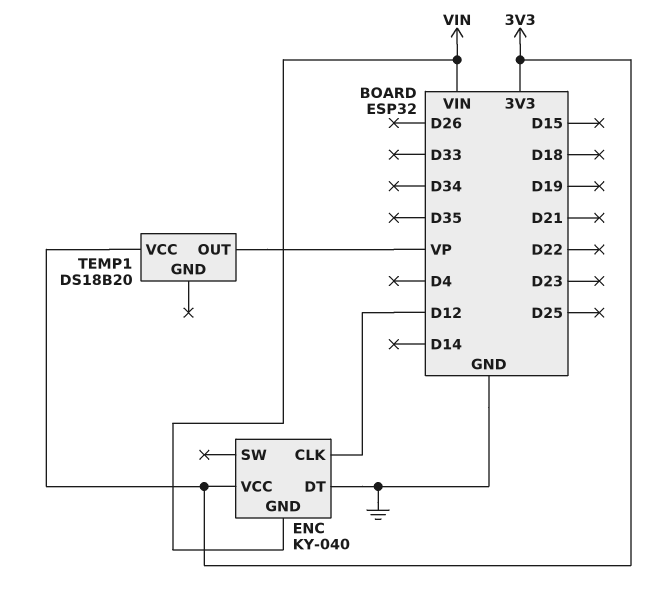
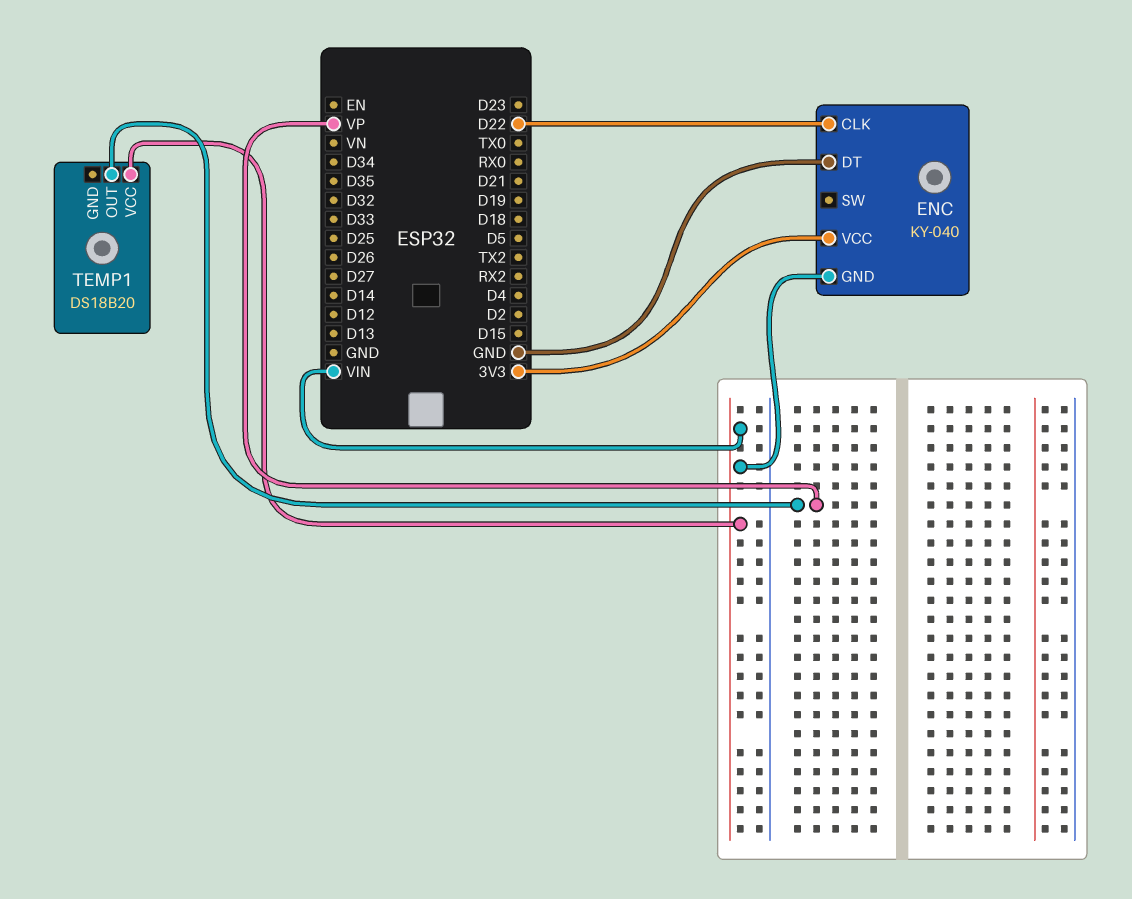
ENC pin CLK: D12 -> D22
TEMP1 pin VCC: 3V3 -> VIN

